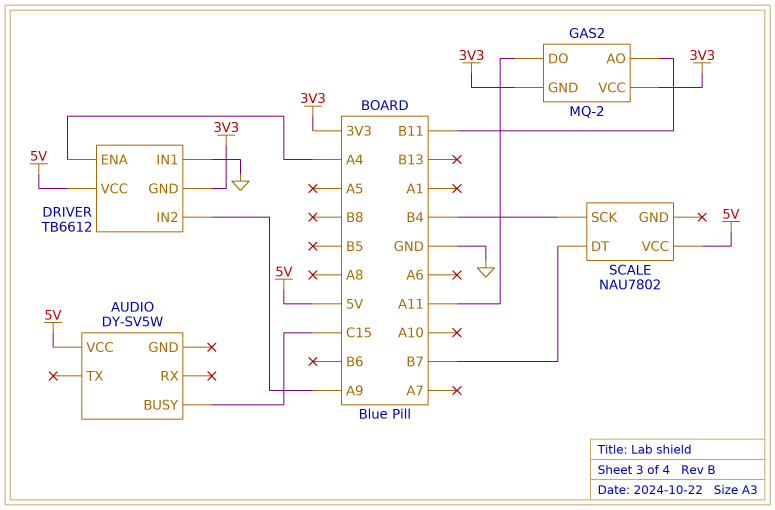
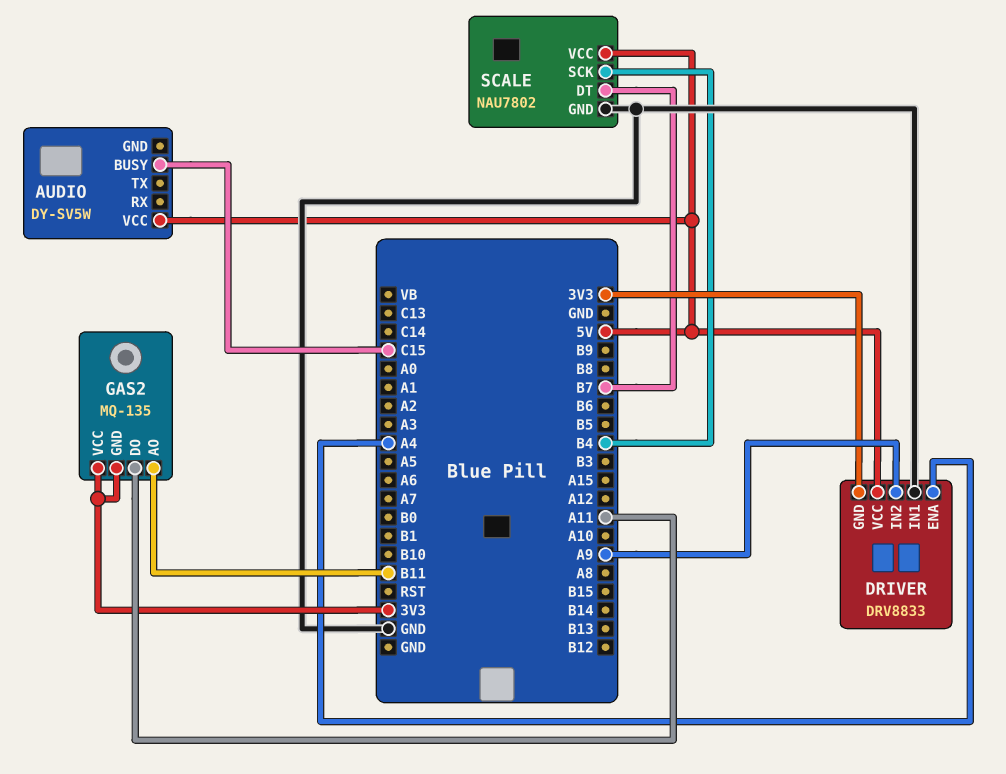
DRIVER: TB6612 -> DRV8833
GAS2: MQ-2 -> MQ-135
SCALE pin GND: none -> GND

